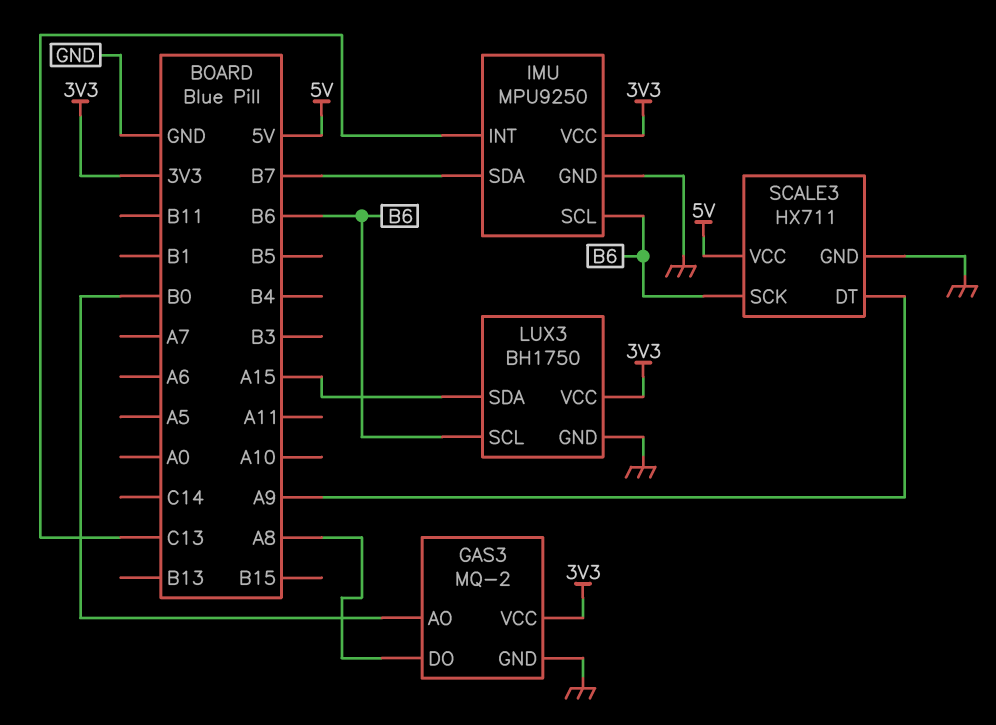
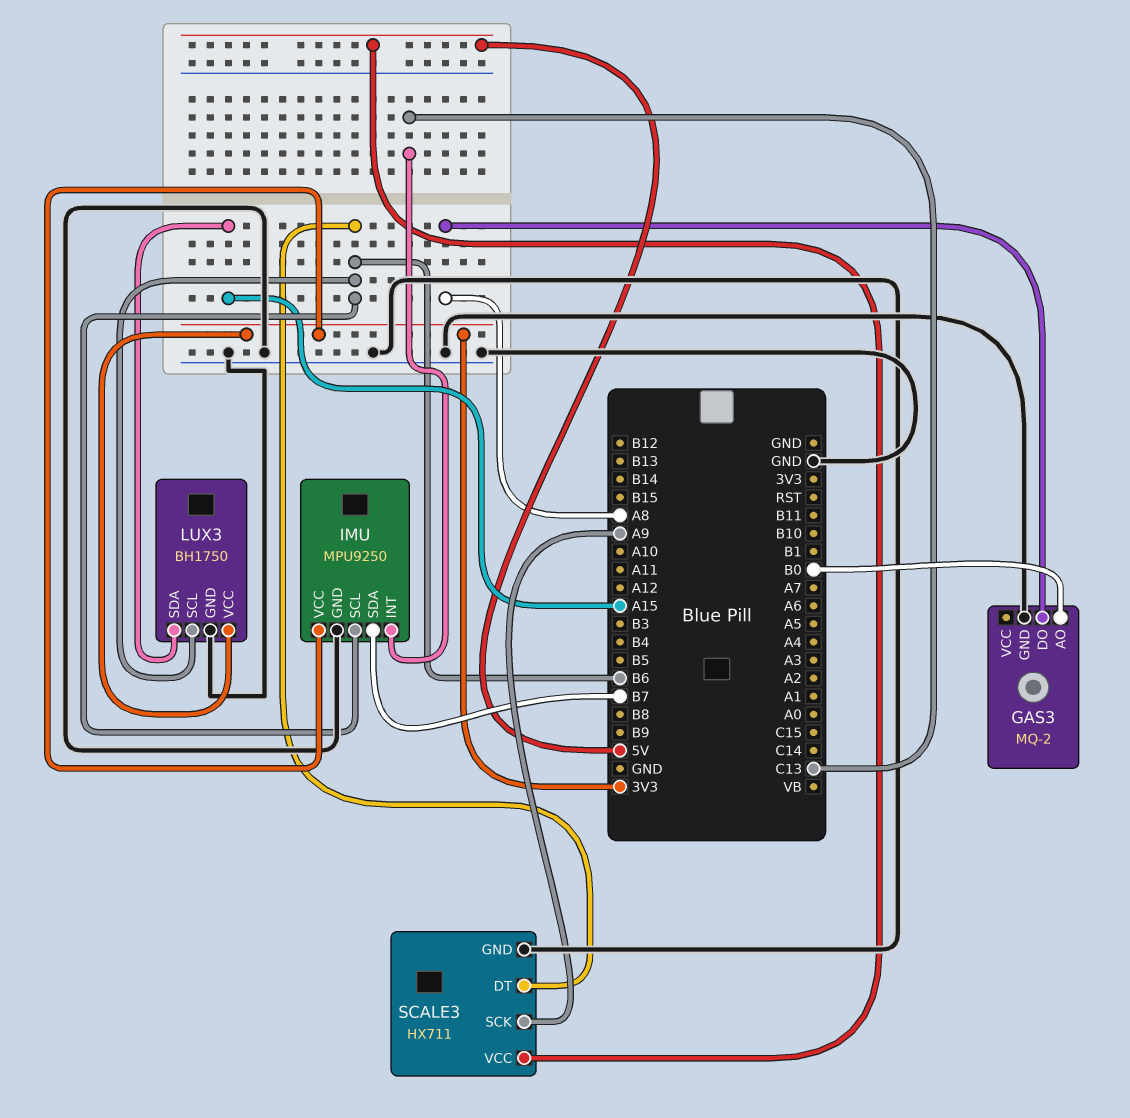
GAS3 pin VCC: 3V3 -> none
SCALE3 pin DT: A9 -> B6
SCALE3 pin SCK: B6 -> A9

